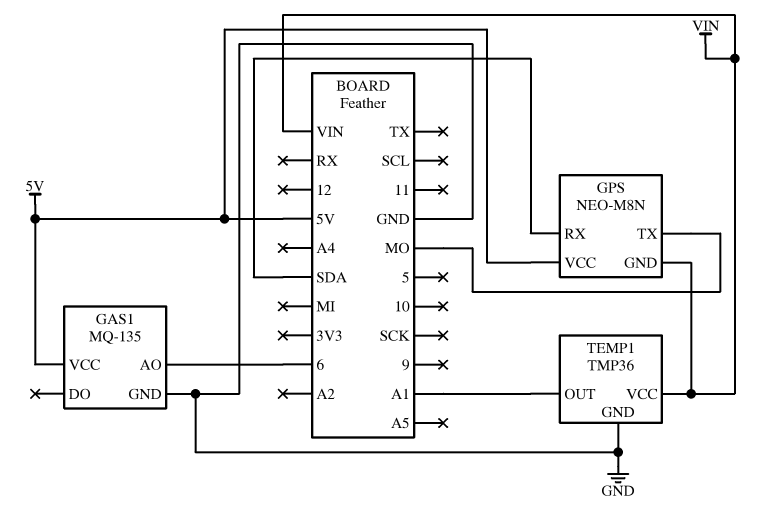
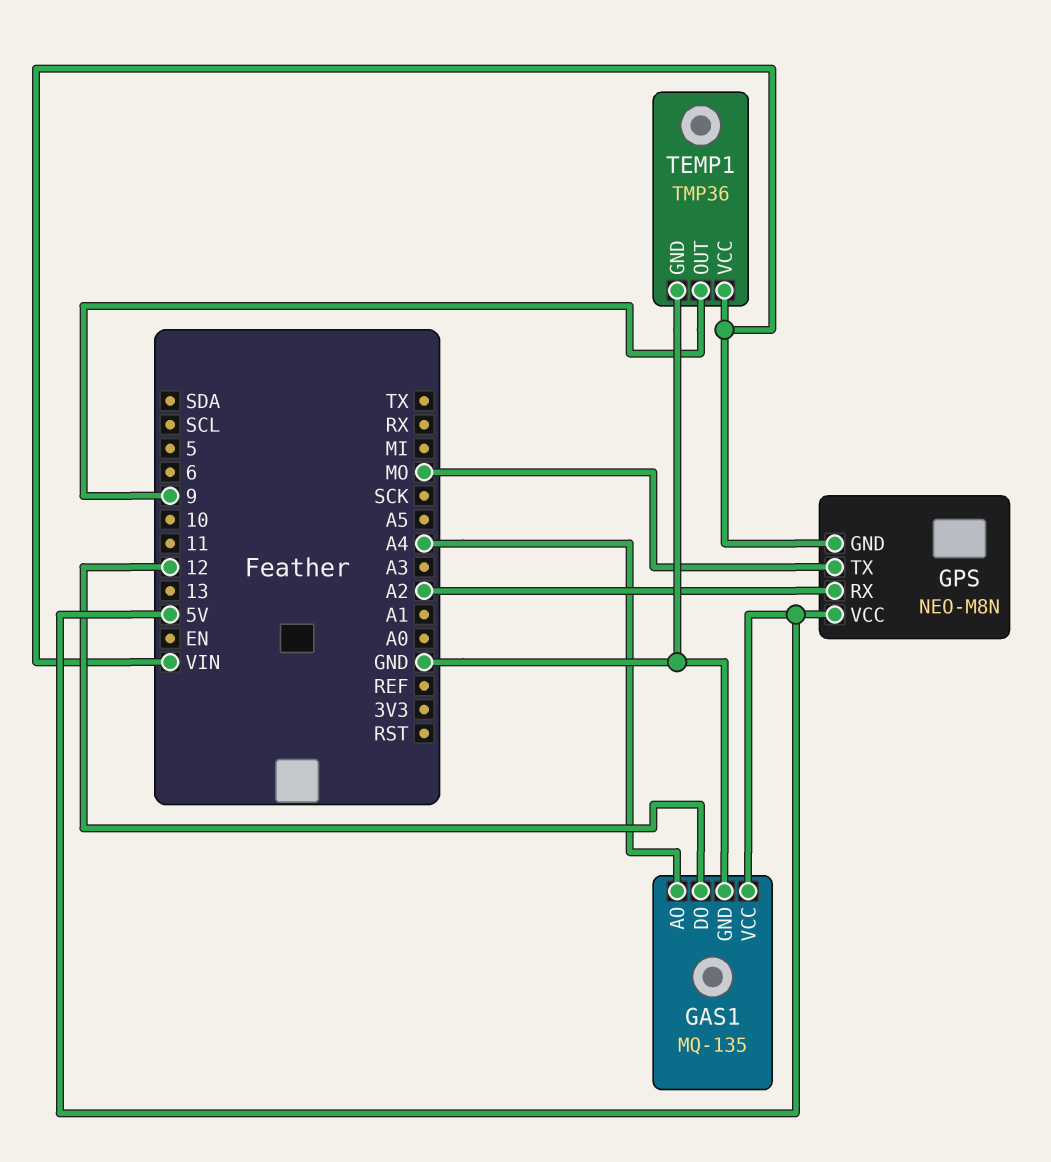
GAS1 pin AO: 6 -> A4
GAS1 pin DO: none -> 12
GPS pin RX: SDA -> A2
TEMP1 pin OUT: A1 -> 9

